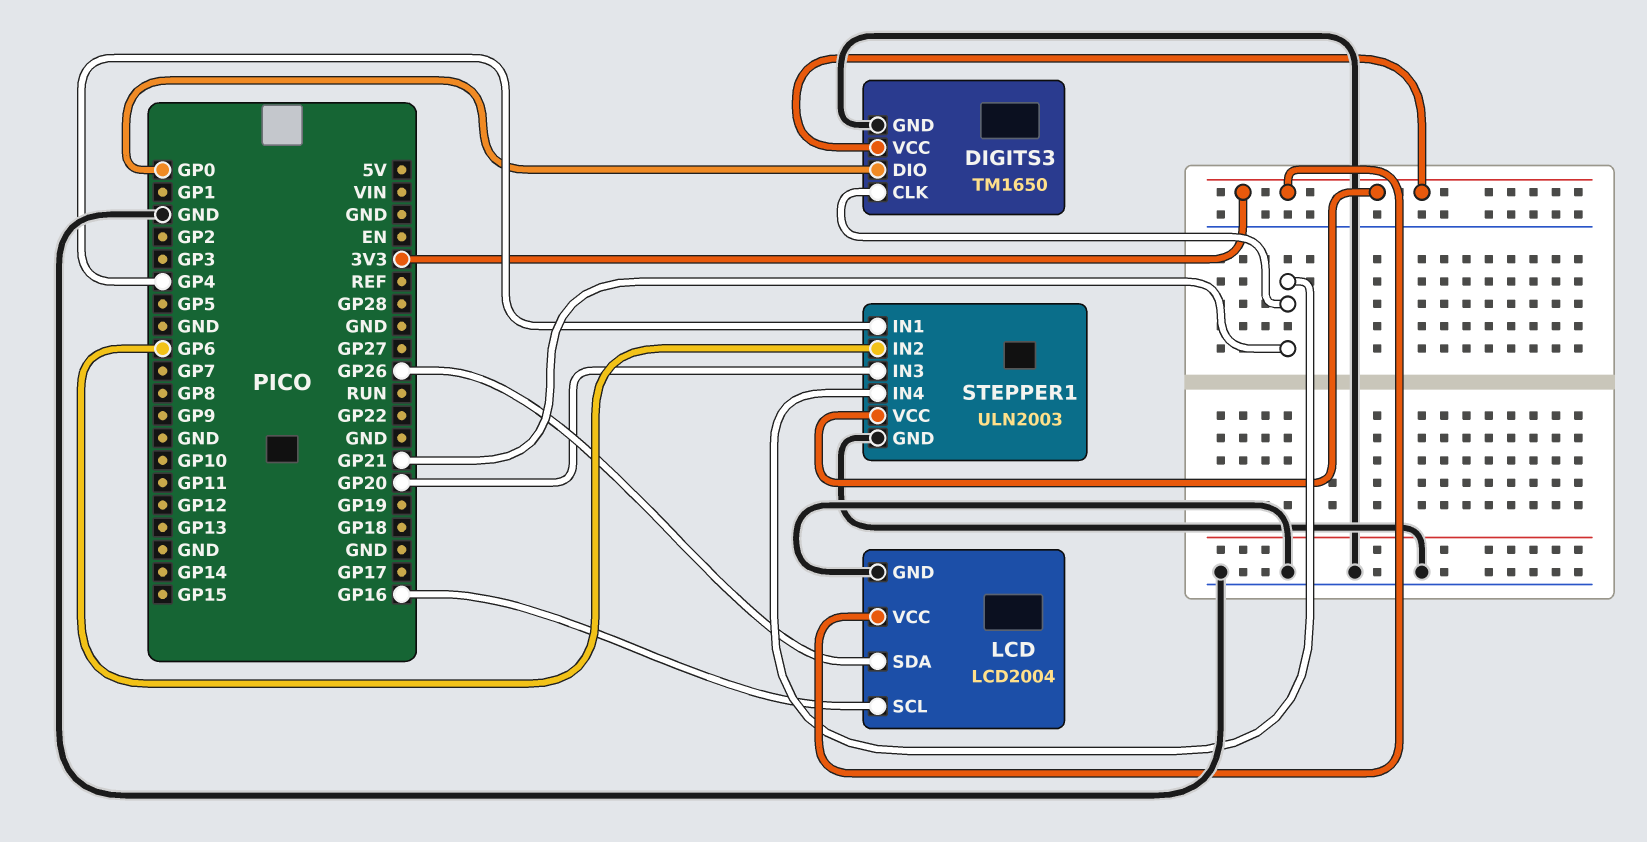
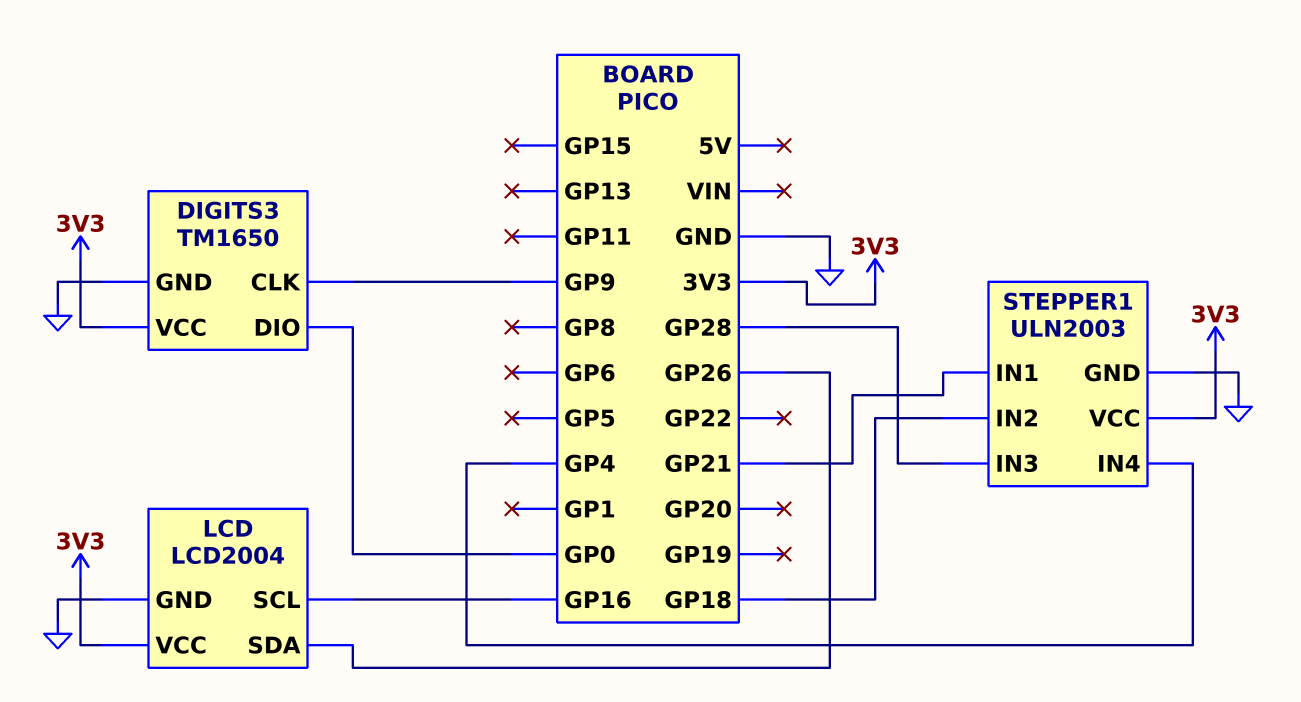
DIGITS3 pin CLK: GP21 -> GP9
STEPPER1 pin IN1: GP4 -> GP21
STEPPER1 pin IN2: GP6 -> GP18
STEPPER1 pin IN3: GP20 -> GP28
STEPPER1 pin IN4: GP21 -> GP4

